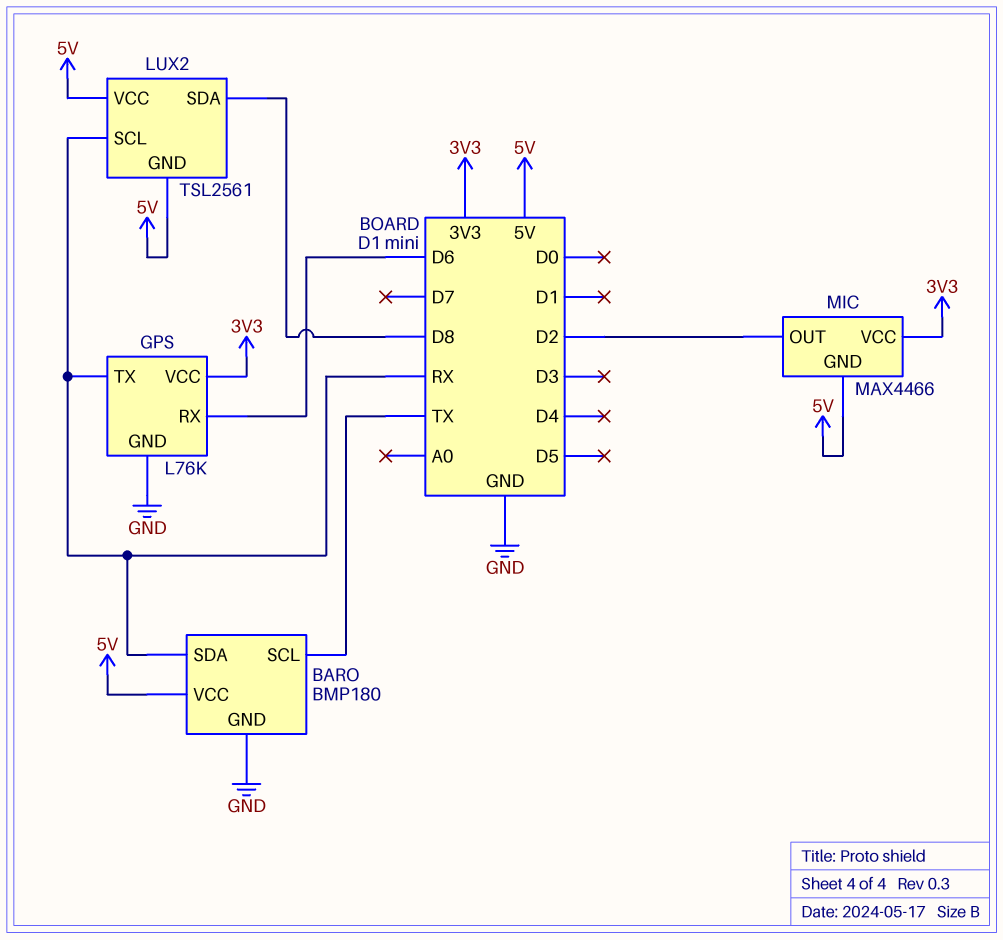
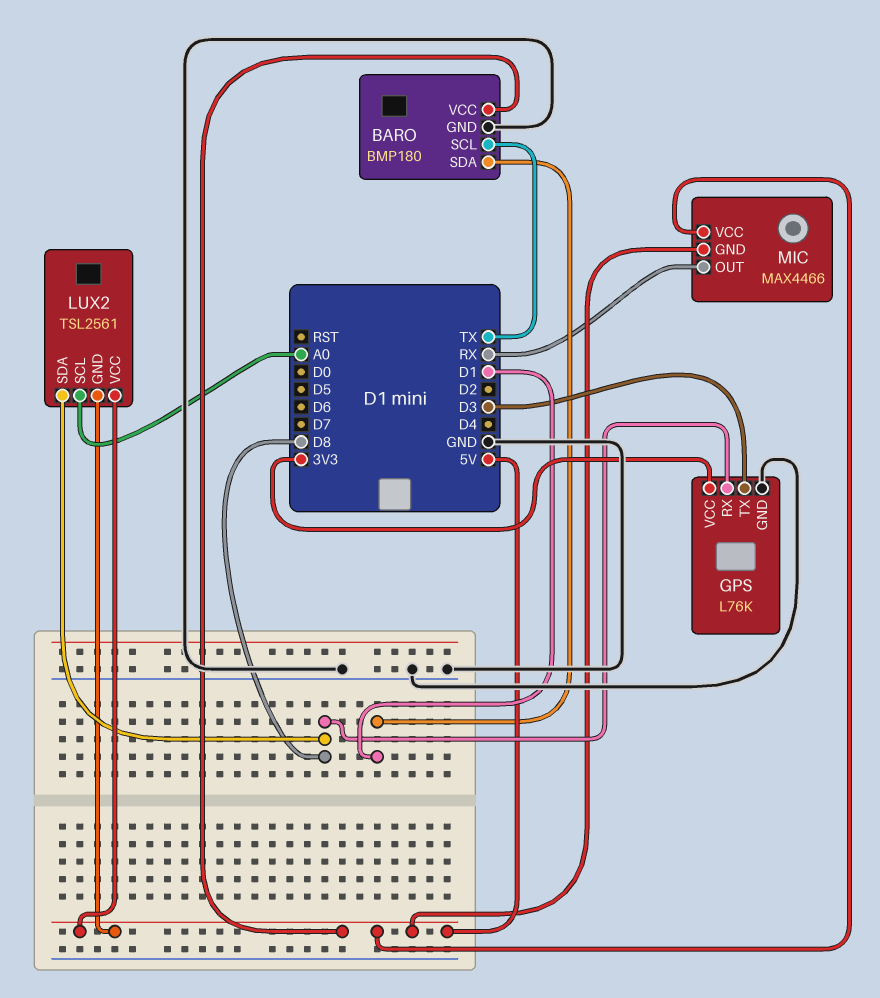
BARO pin SDA: RX -> D1
GPS pin RX: D6 -> D8
GPS pin TX: RX -> D3
LUX2 pin SCL: RX -> A0
MIC pin OUT: D2 -> RX
MIC pin VCC: 3V3 -> 5V

